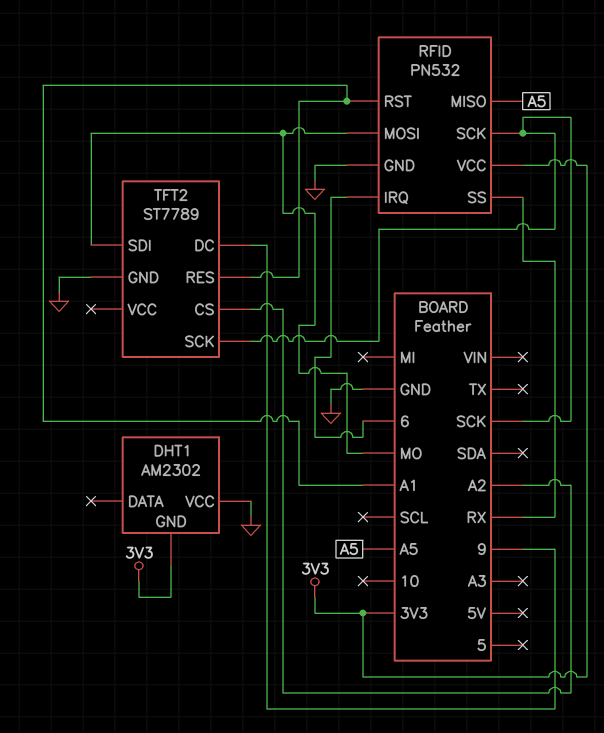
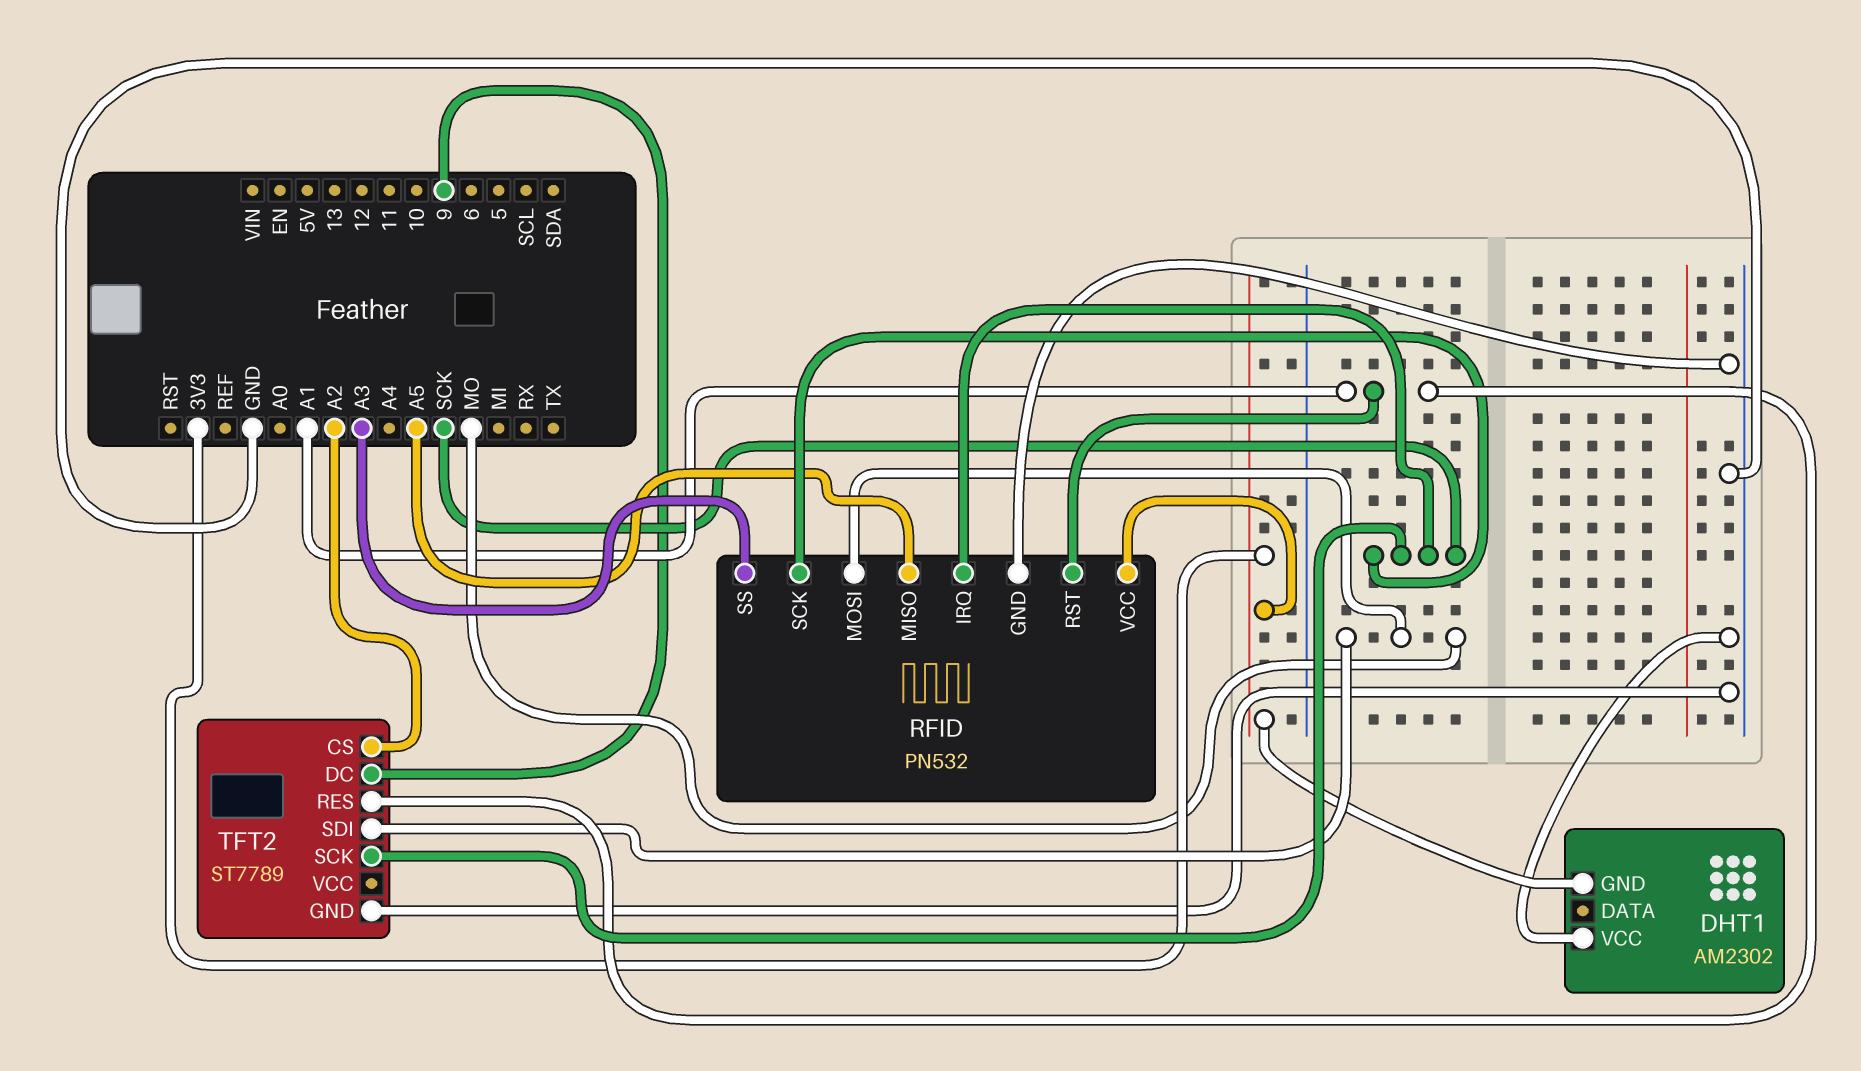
RFID pin IRQ: 6 -> SCK
RFID pin SS: RX -> A3

